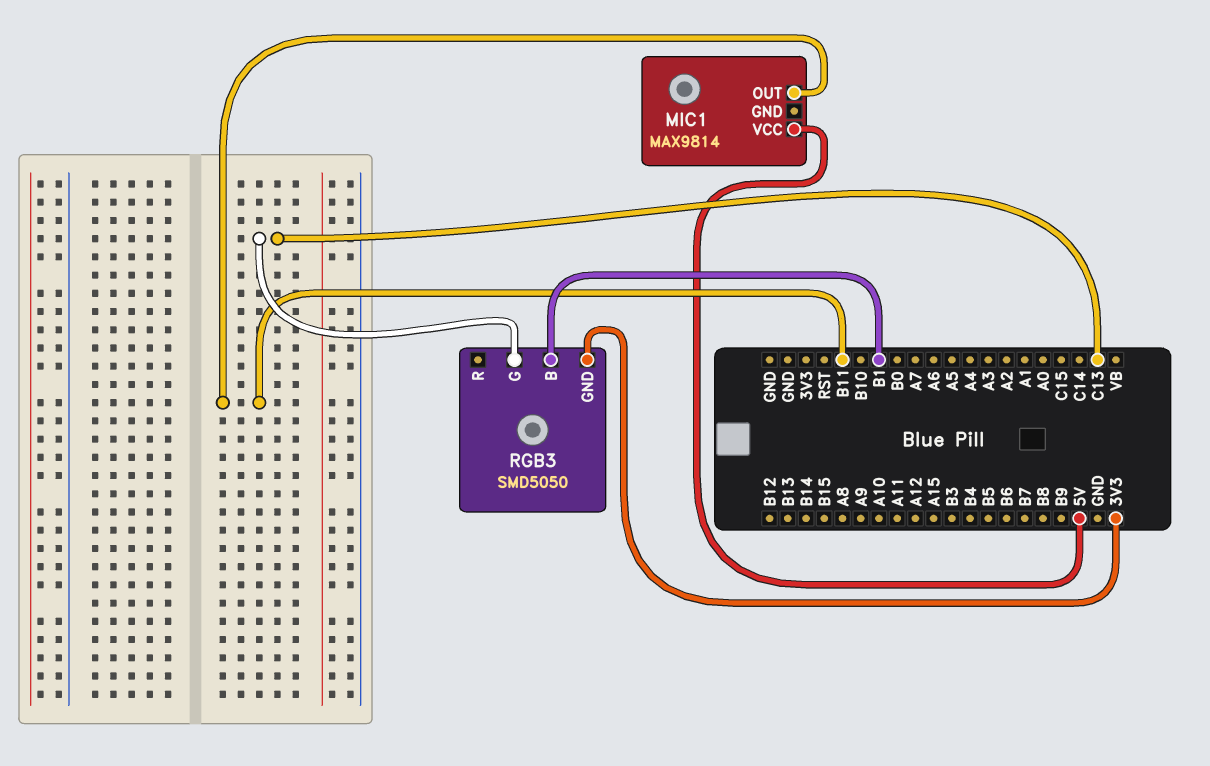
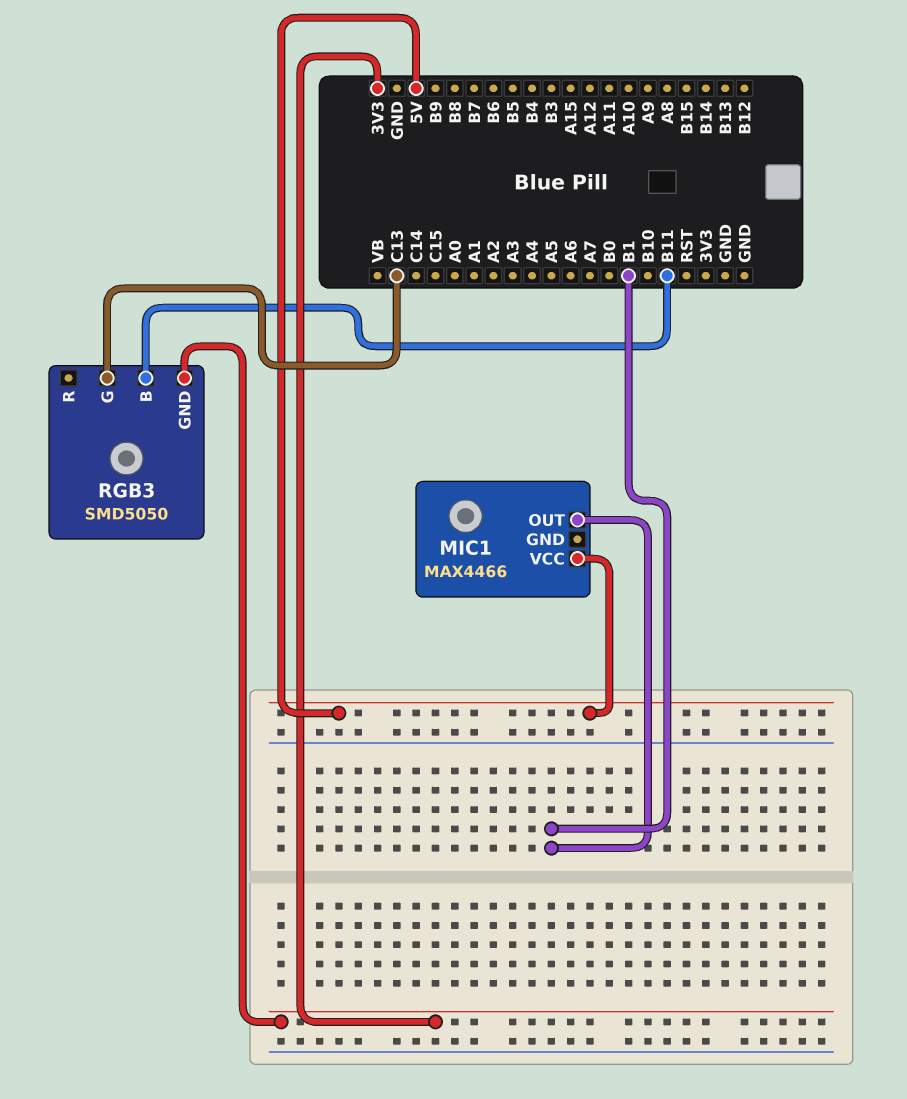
MIC1: MAX9814 -> MAX4466
MIC1 pin OUT: B11 -> B1
RGB3 pin B: B1 -> B11

